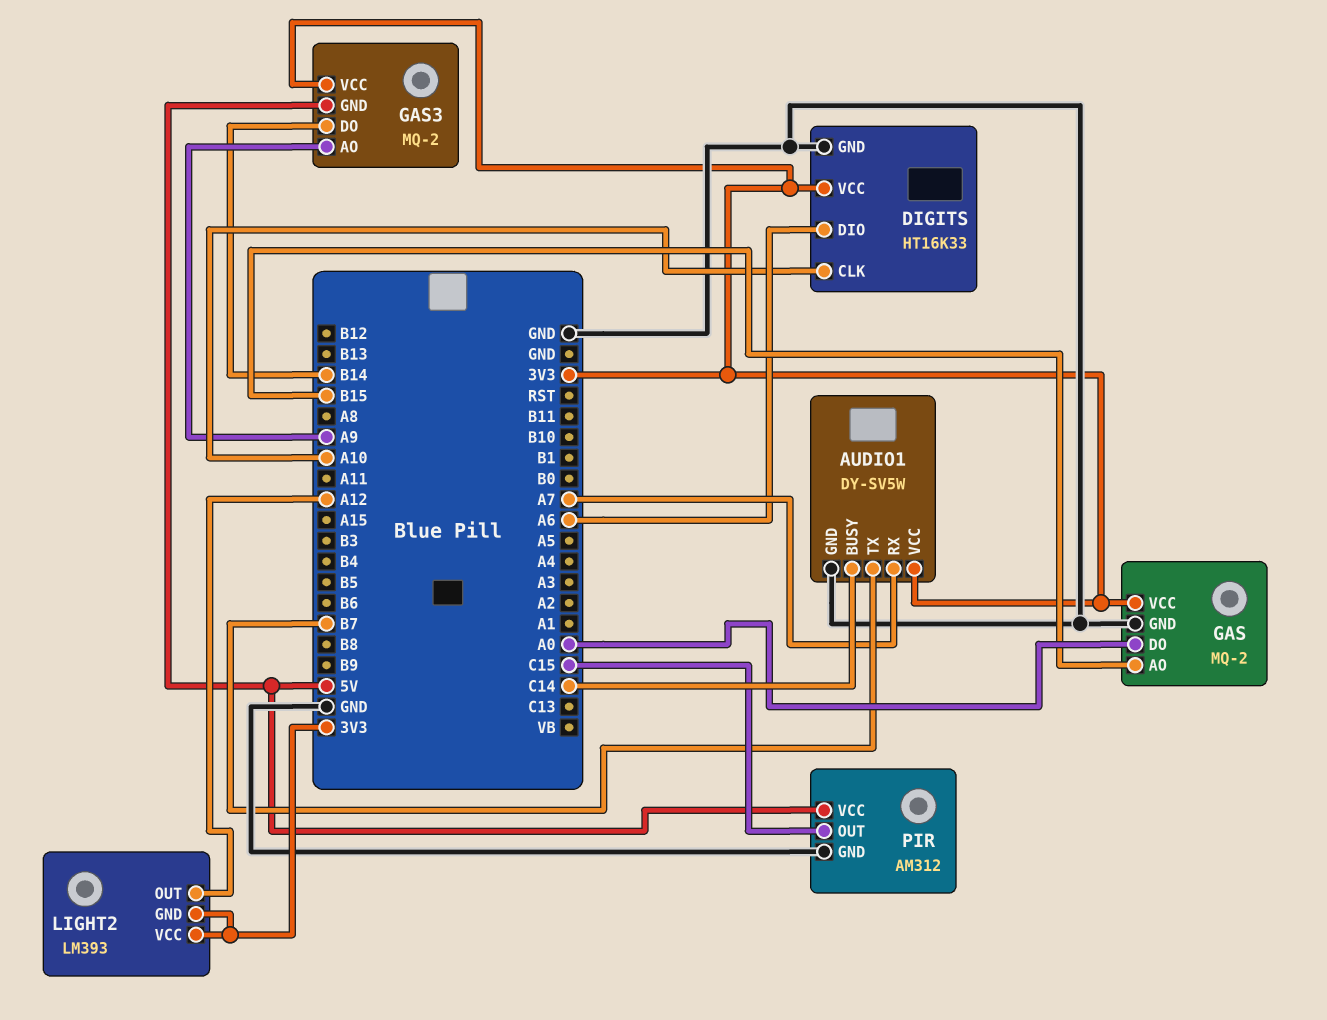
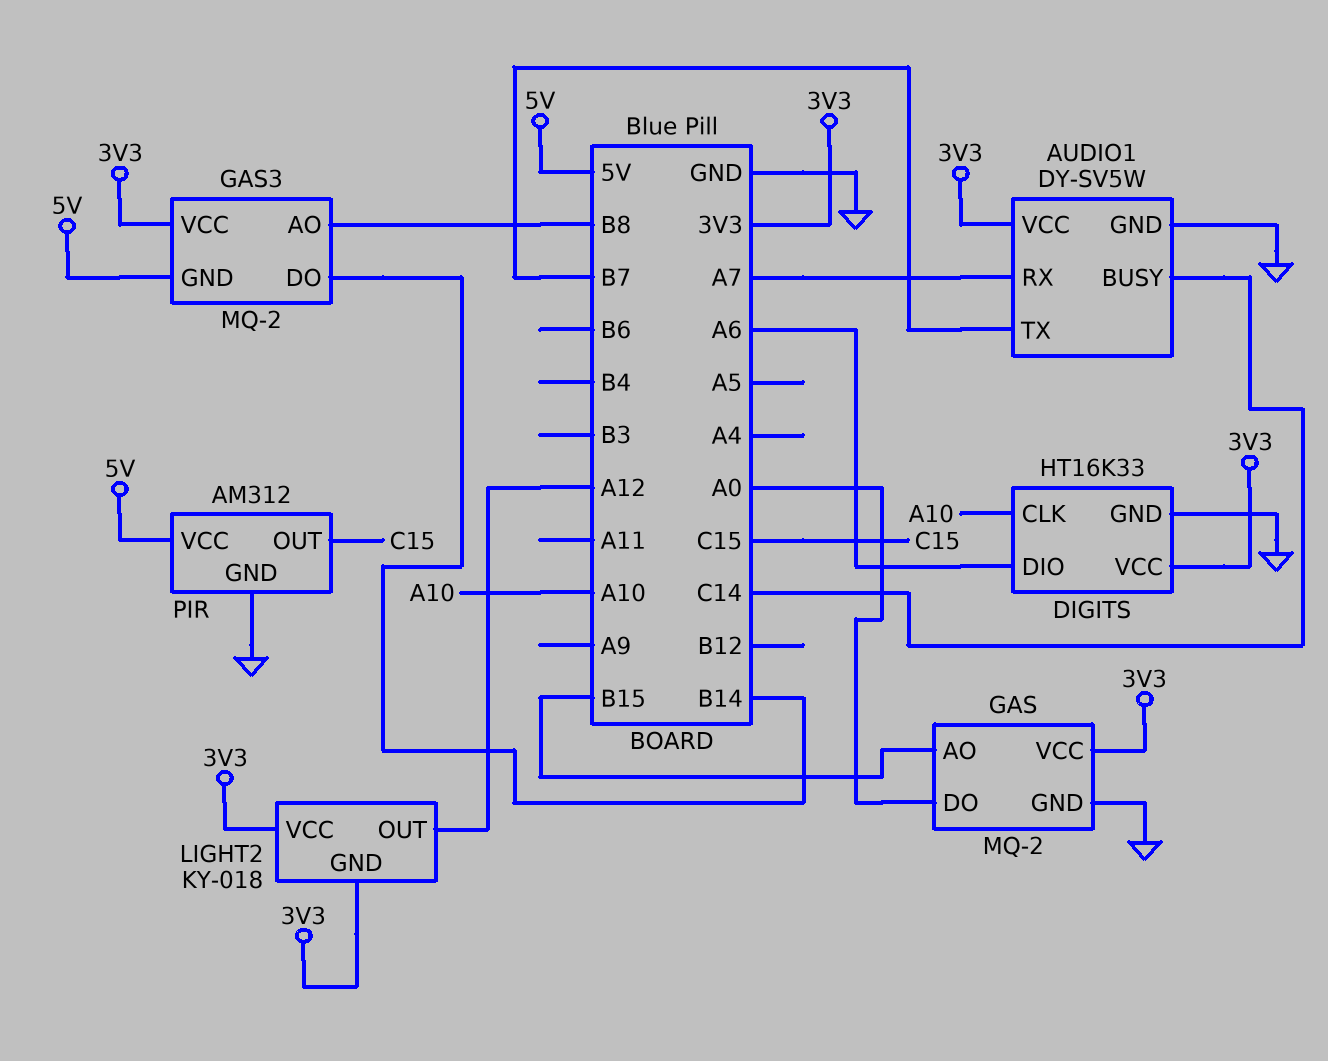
GAS3 pin AO: A9 -> B8
LIGHT2: LM393 -> KY-018

